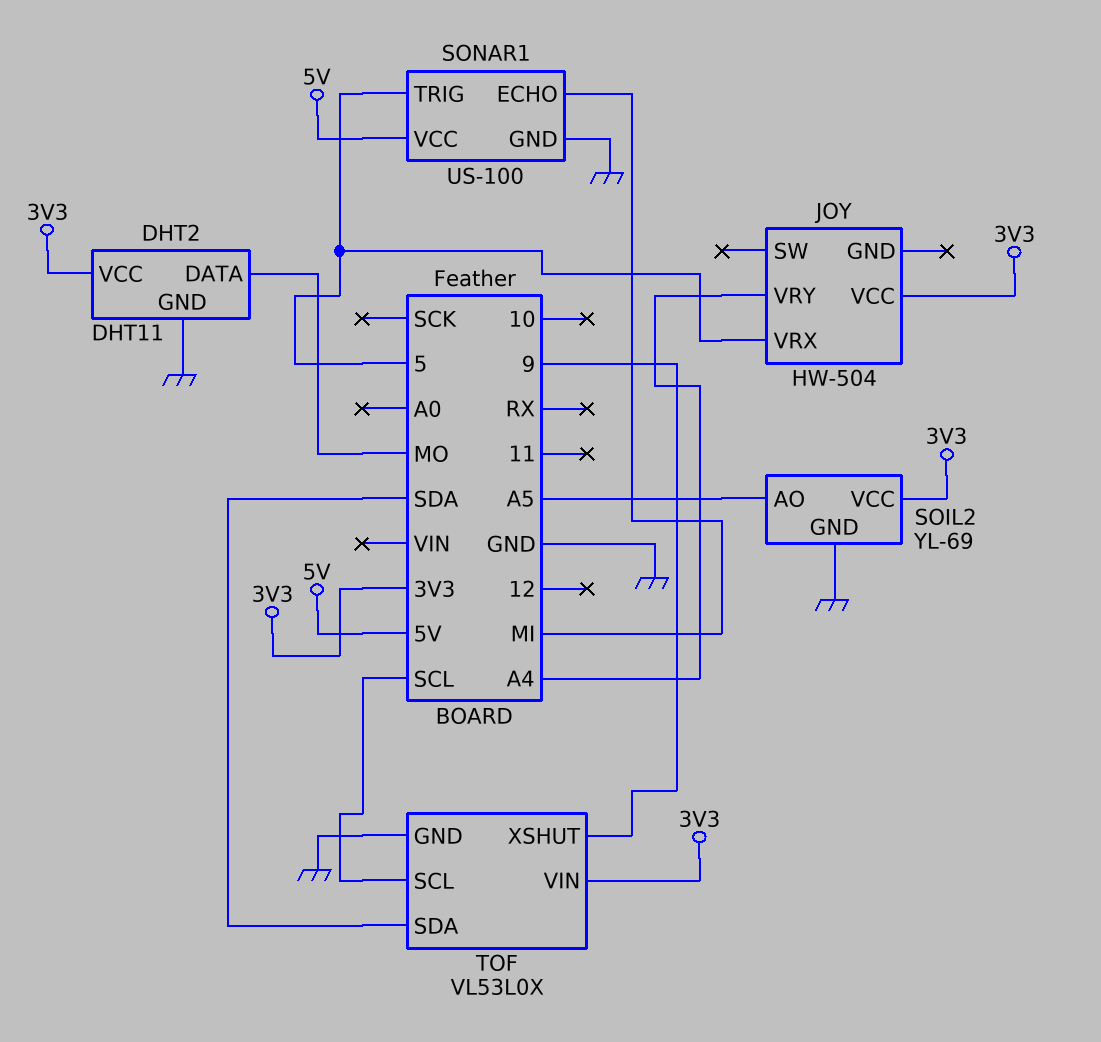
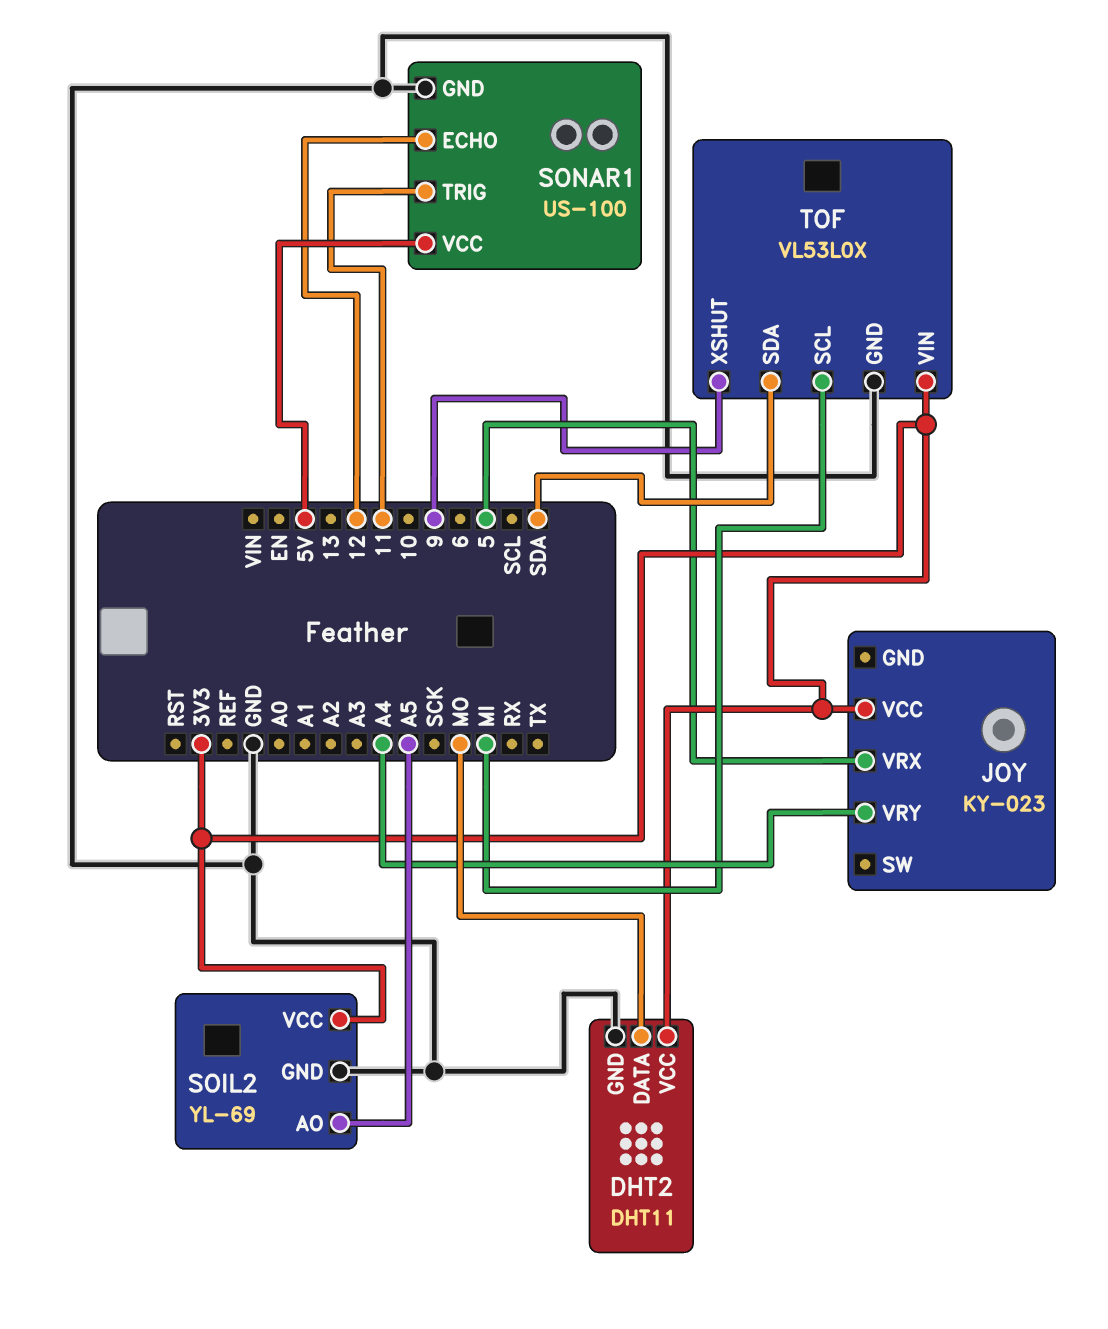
JOY: HW-504 -> KY-023
SONAR1 pin ECHO: MI -> 12
SONAR1 pin TRIG: 5 -> 11
TOF pin SCL: SCL -> MI

